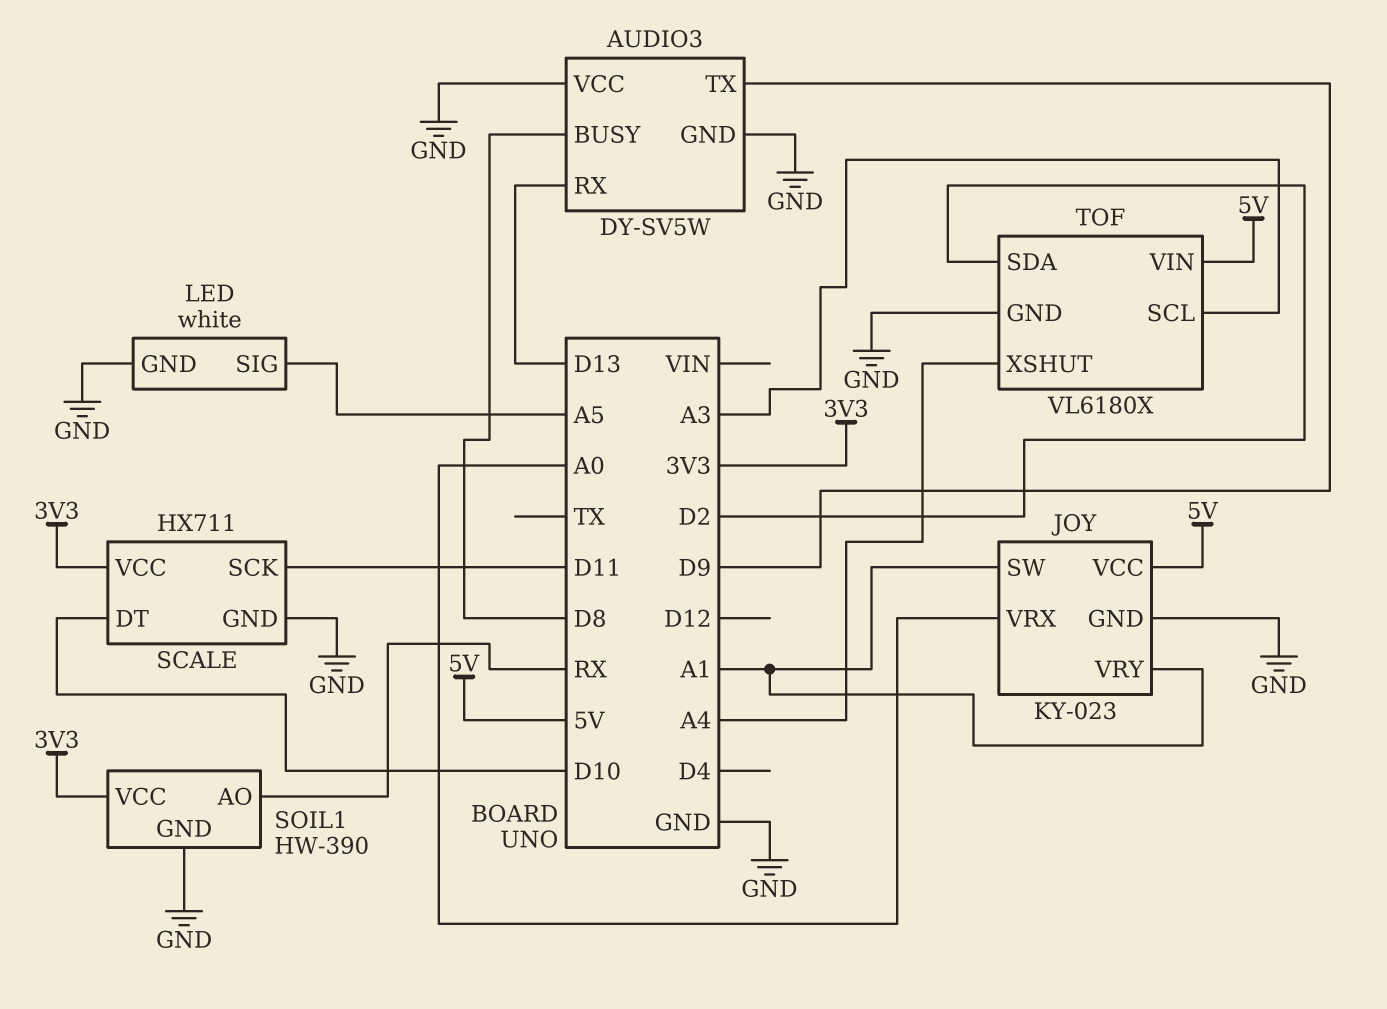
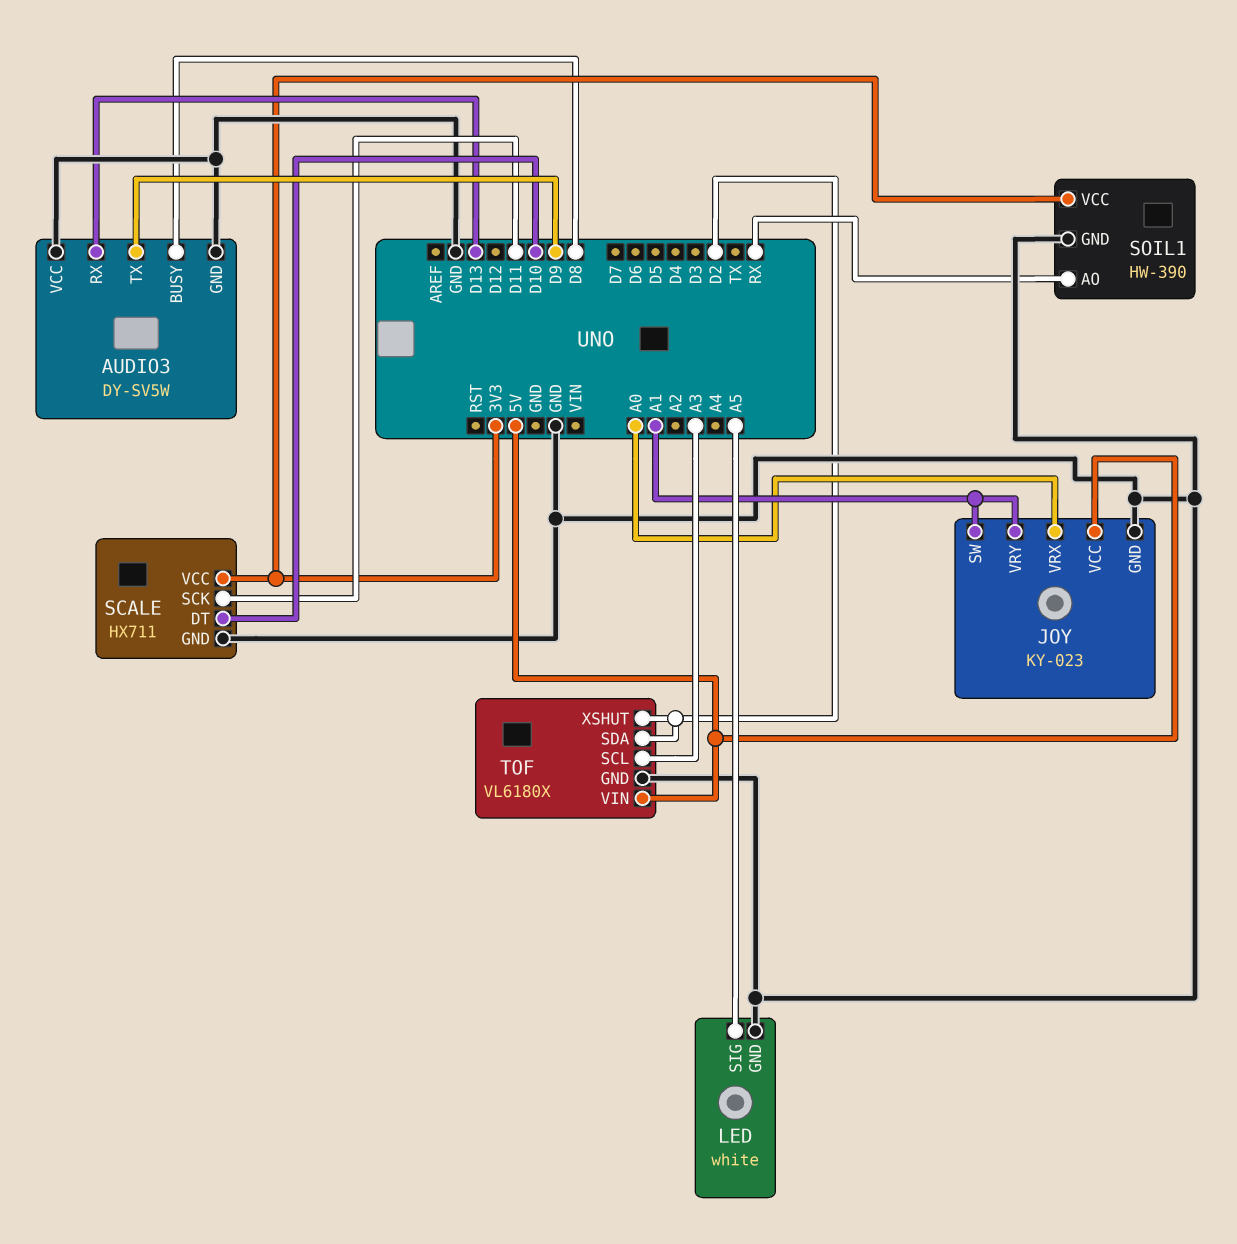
TOF pin XSHUT: A4 -> D2

